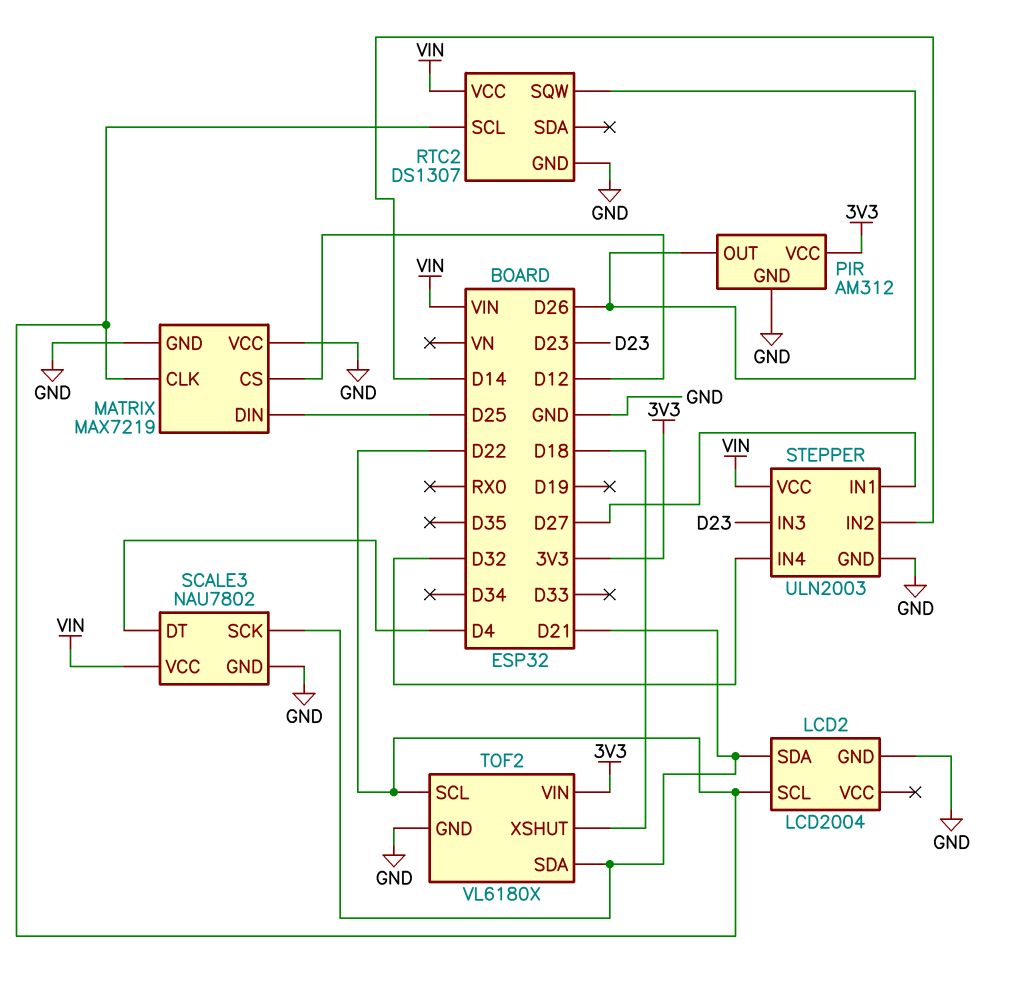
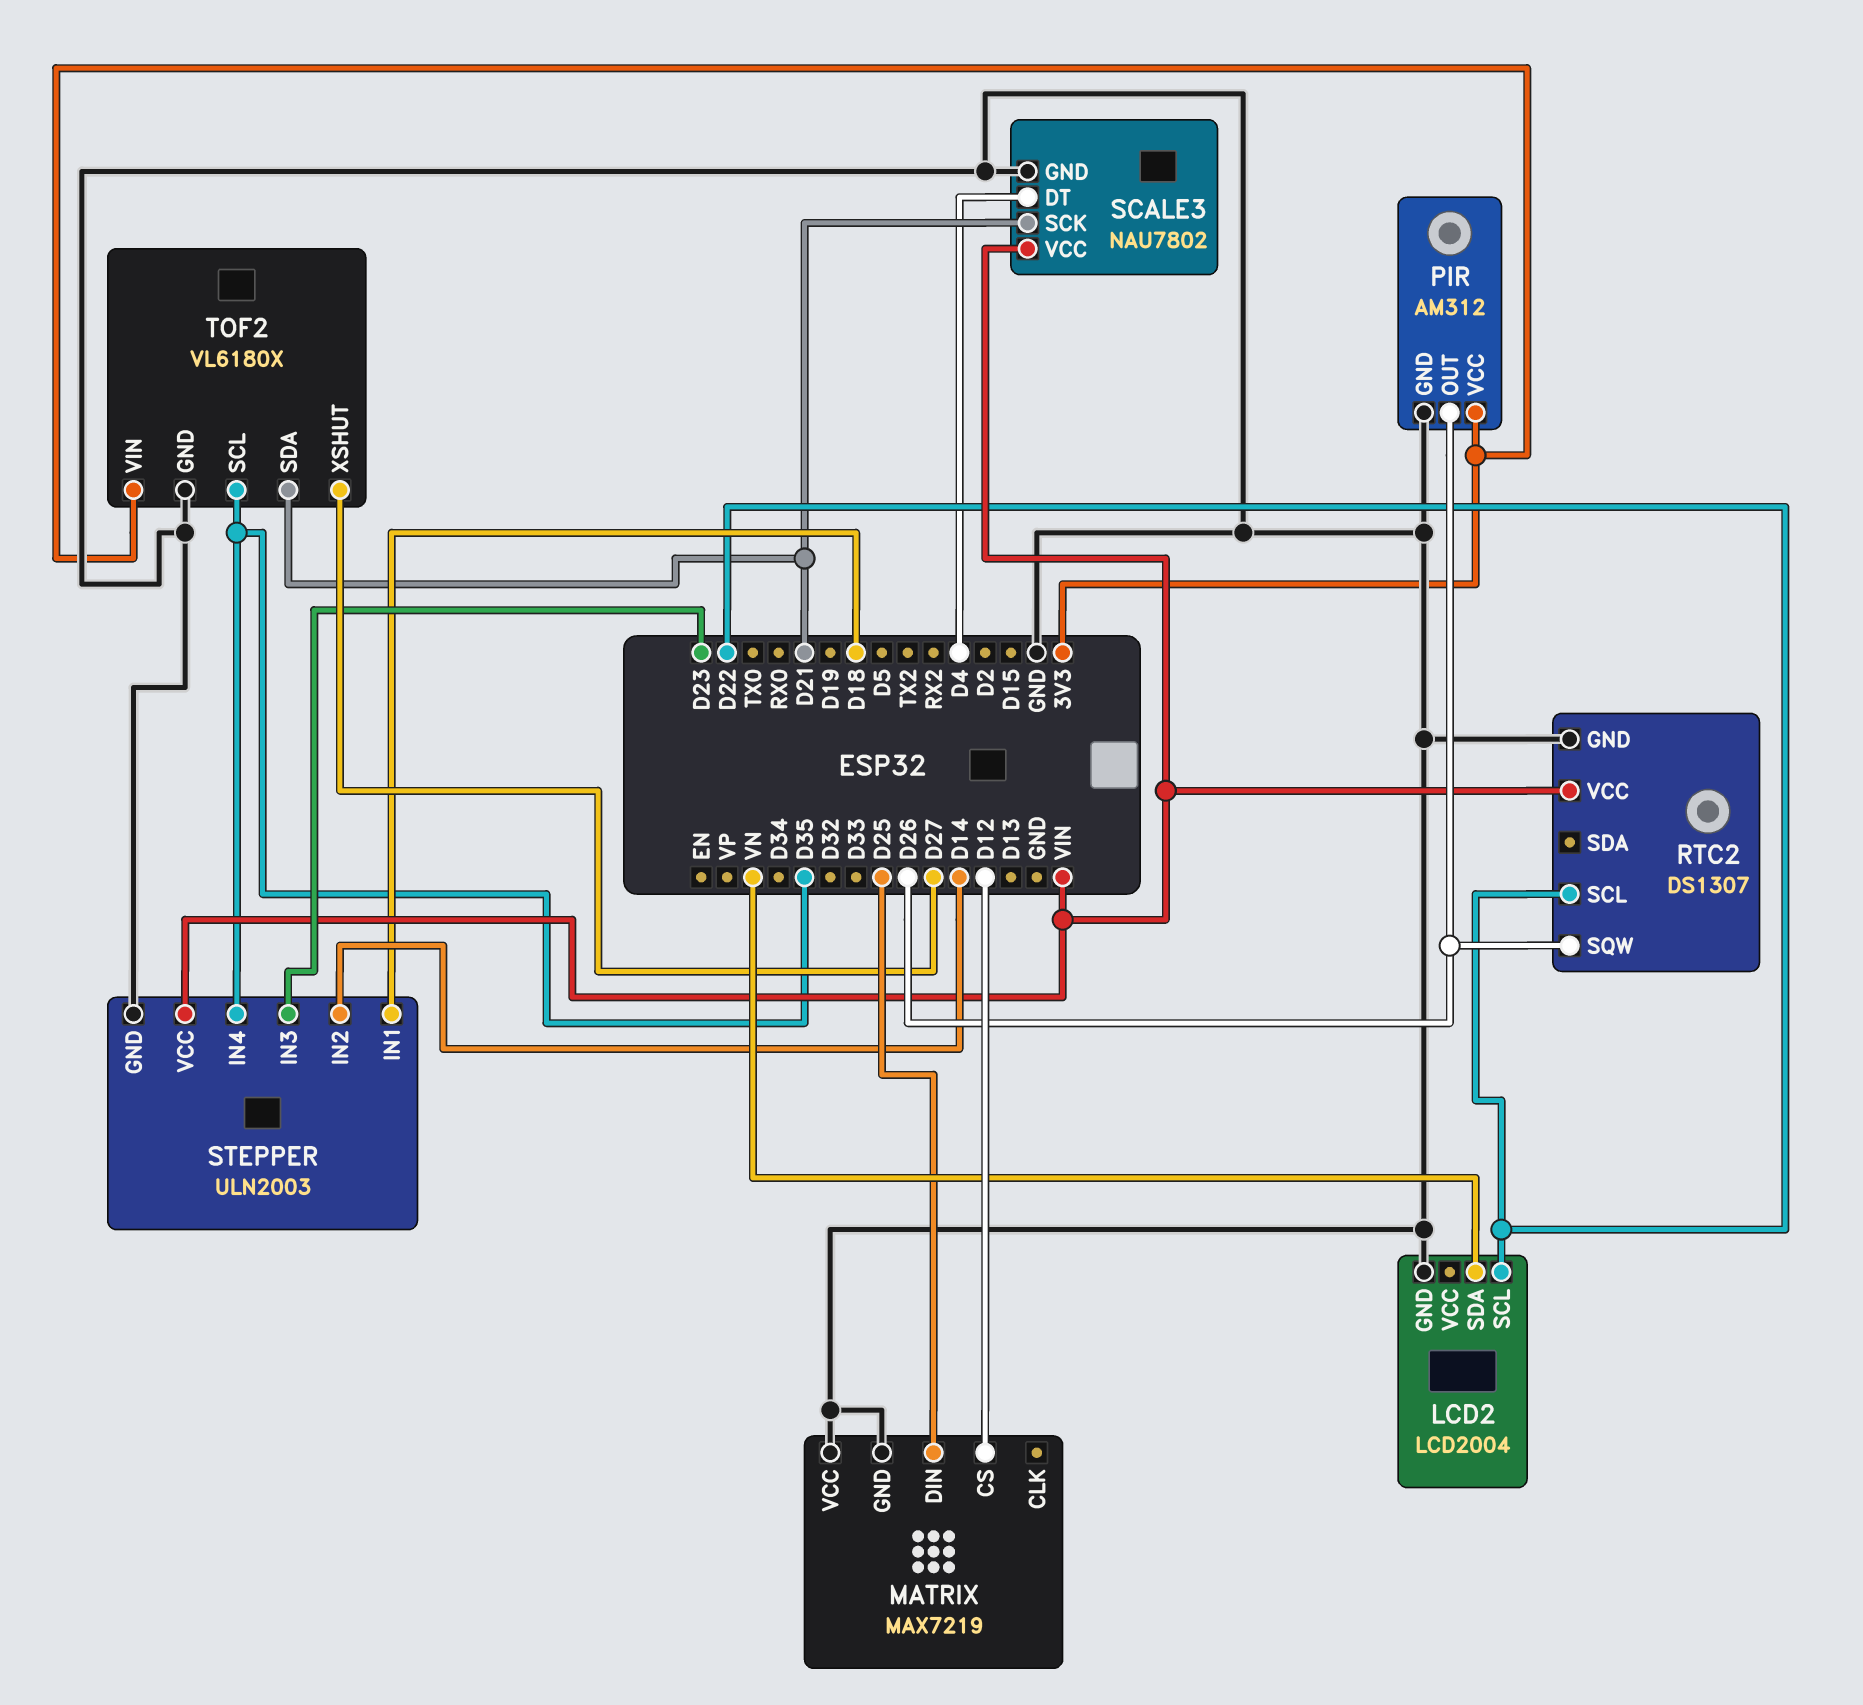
LCD2 pin SDA: D21 -> VN
MATRIX pin CLK: D22 -> none
STEPPER pin IN1: D27 -> D18
STEPPER pin IN4: D32 -> D35
TOF2 pin SCL: D22 -> D35
TOF2 pin XSHUT: D18 -> D27

